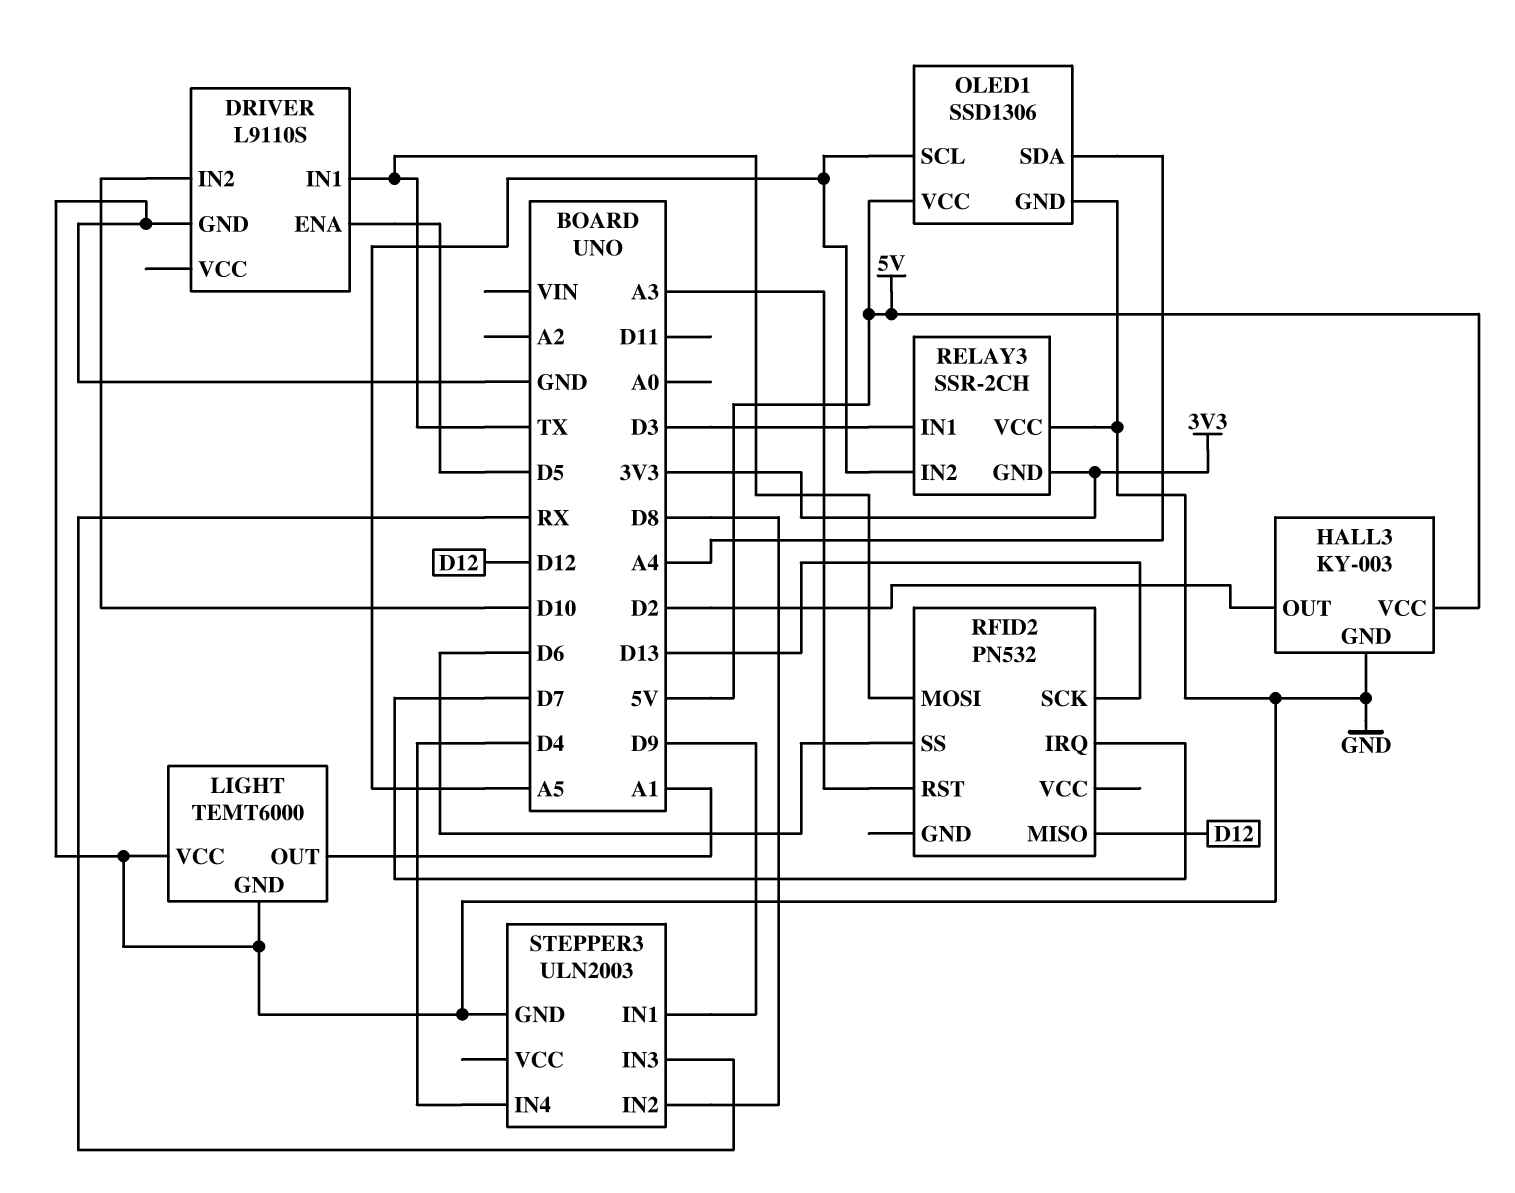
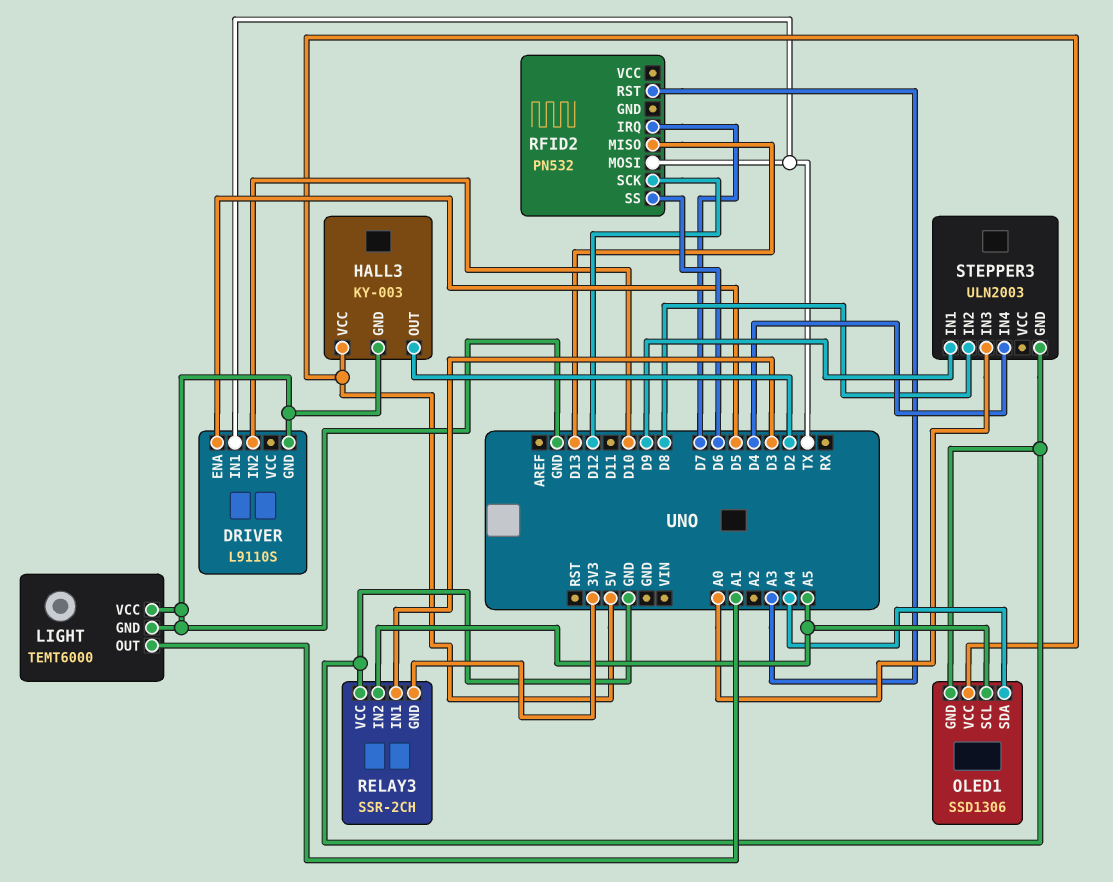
RFID2 pin MISO: D12 -> D13
RFID2 pin SCK: D13 -> D12
STEPPER3 pin IN3: RX -> A0

